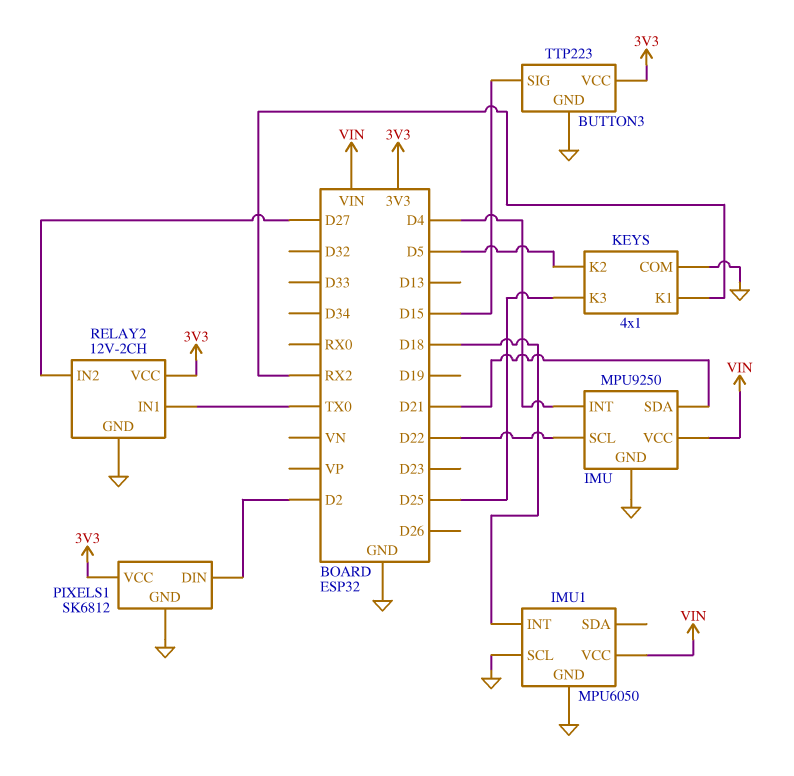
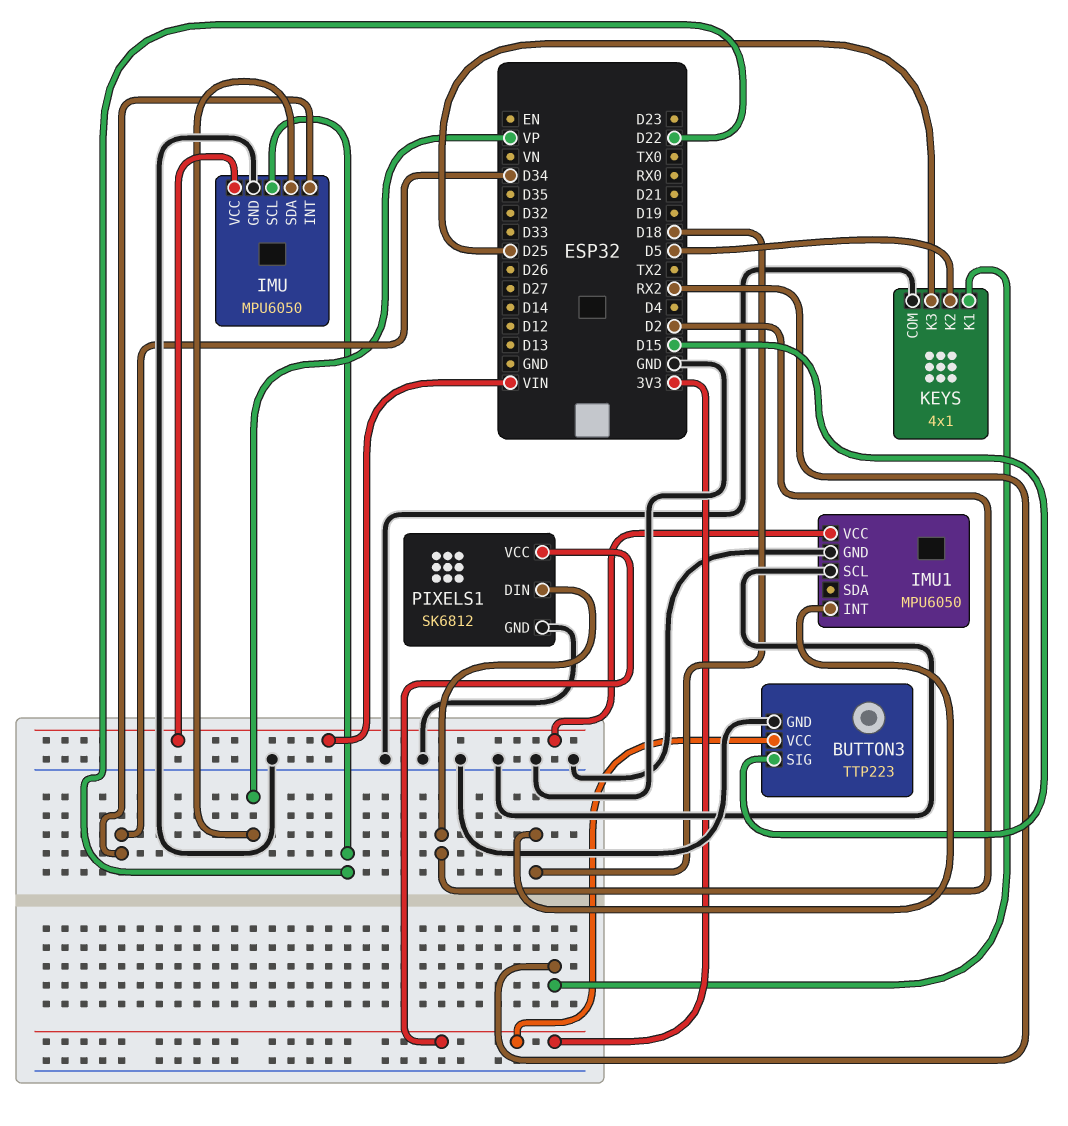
IMU: MPU9250 -> MPU6050
IMU pin INT: D4 -> D34
IMU pin SDA: D21 -> VP
RELAY2: 12V-2CH -> none
RELAY2 pin GND: GND -> none
RELAY2 pin IN1: TX0 -> none
RELAY2 pin IN2: D27 -> none
RELAY2 pin VCC: 3V3 -> none

